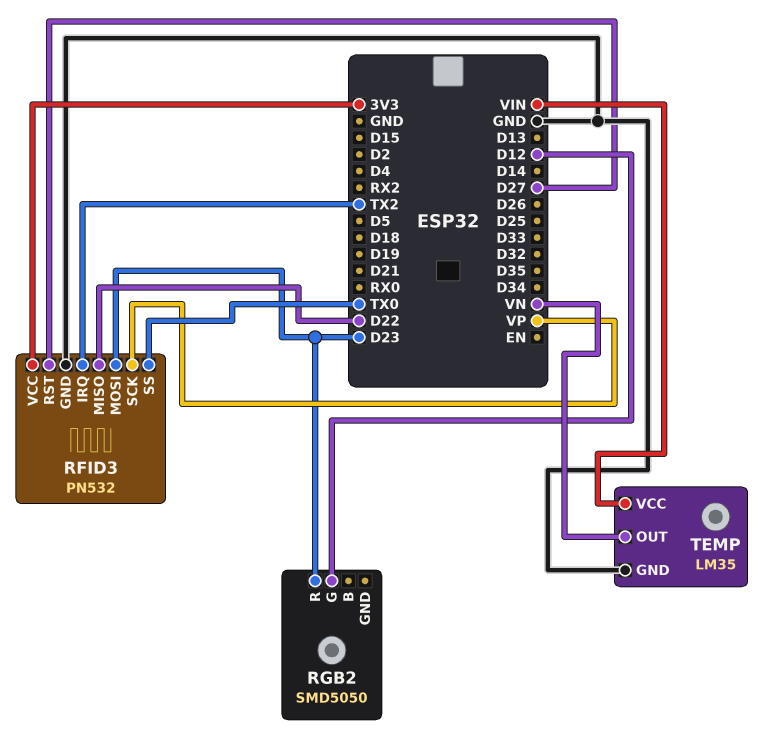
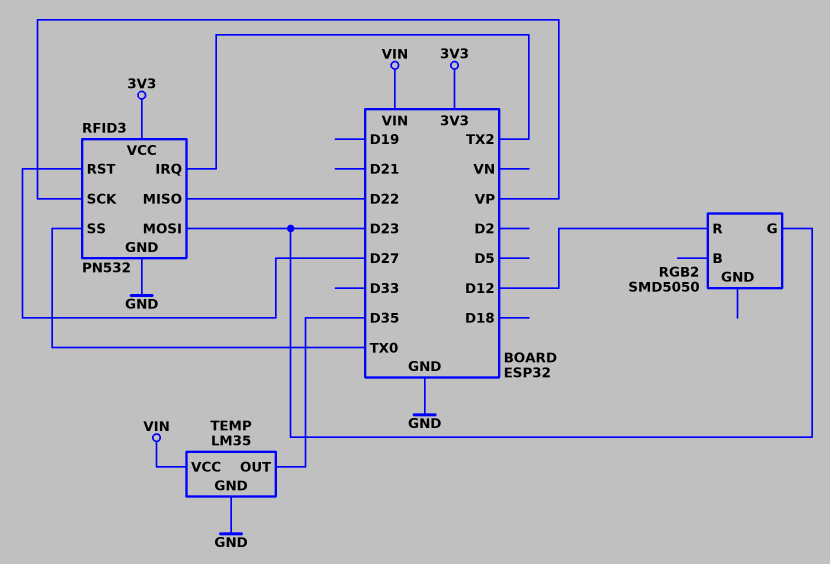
RGB2 pin G: D12 -> D23
RGB2 pin R: D23 -> D12
TEMP pin OUT: VN -> D35

